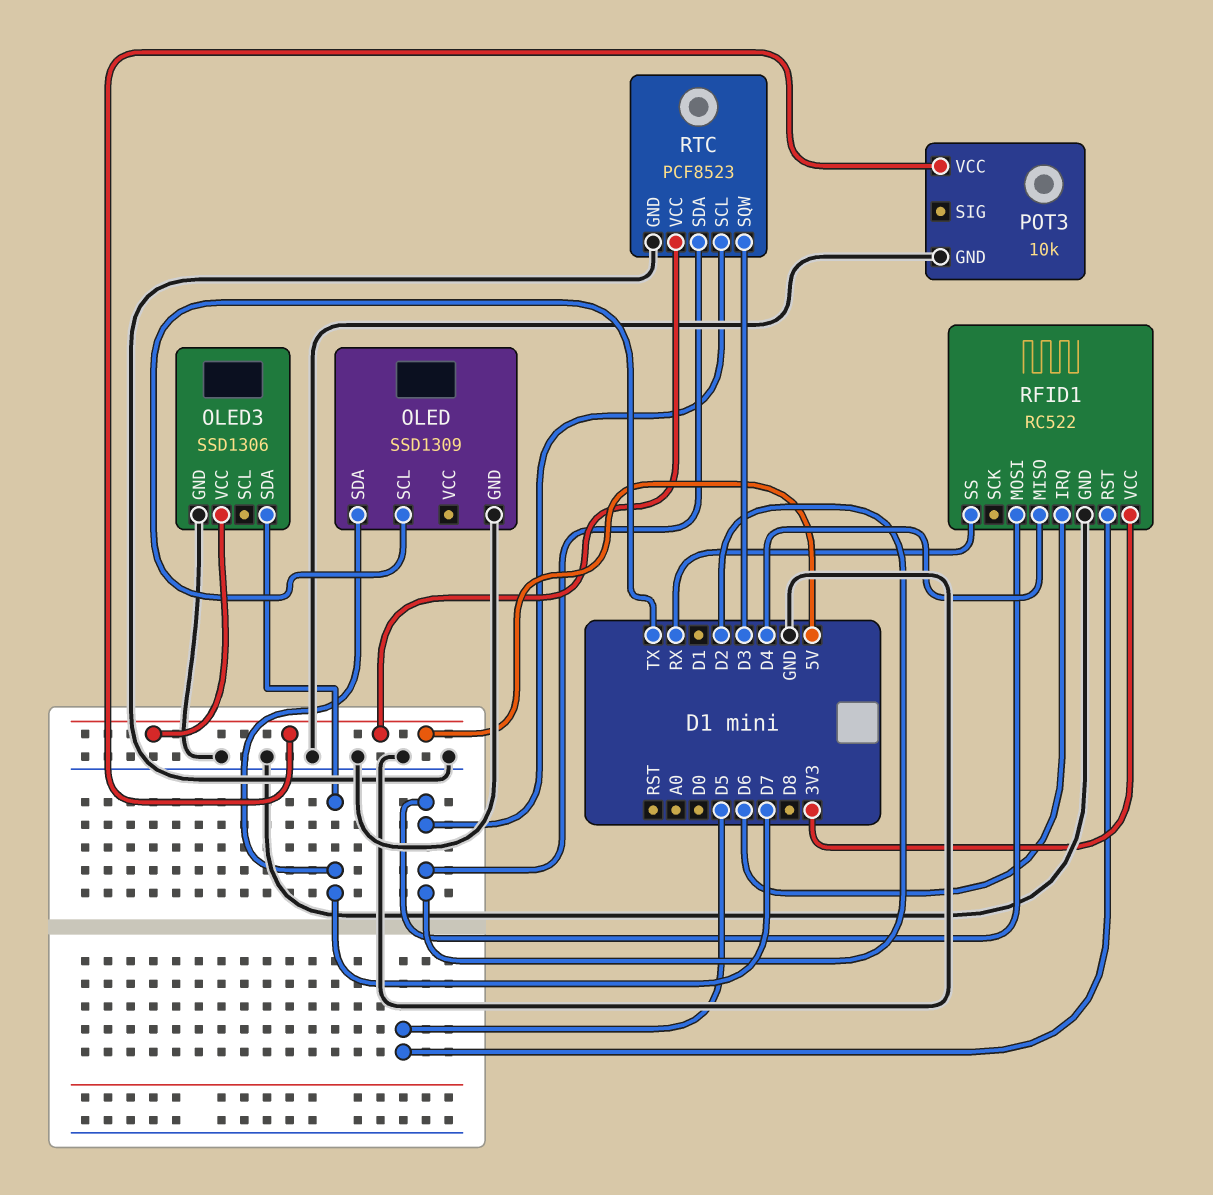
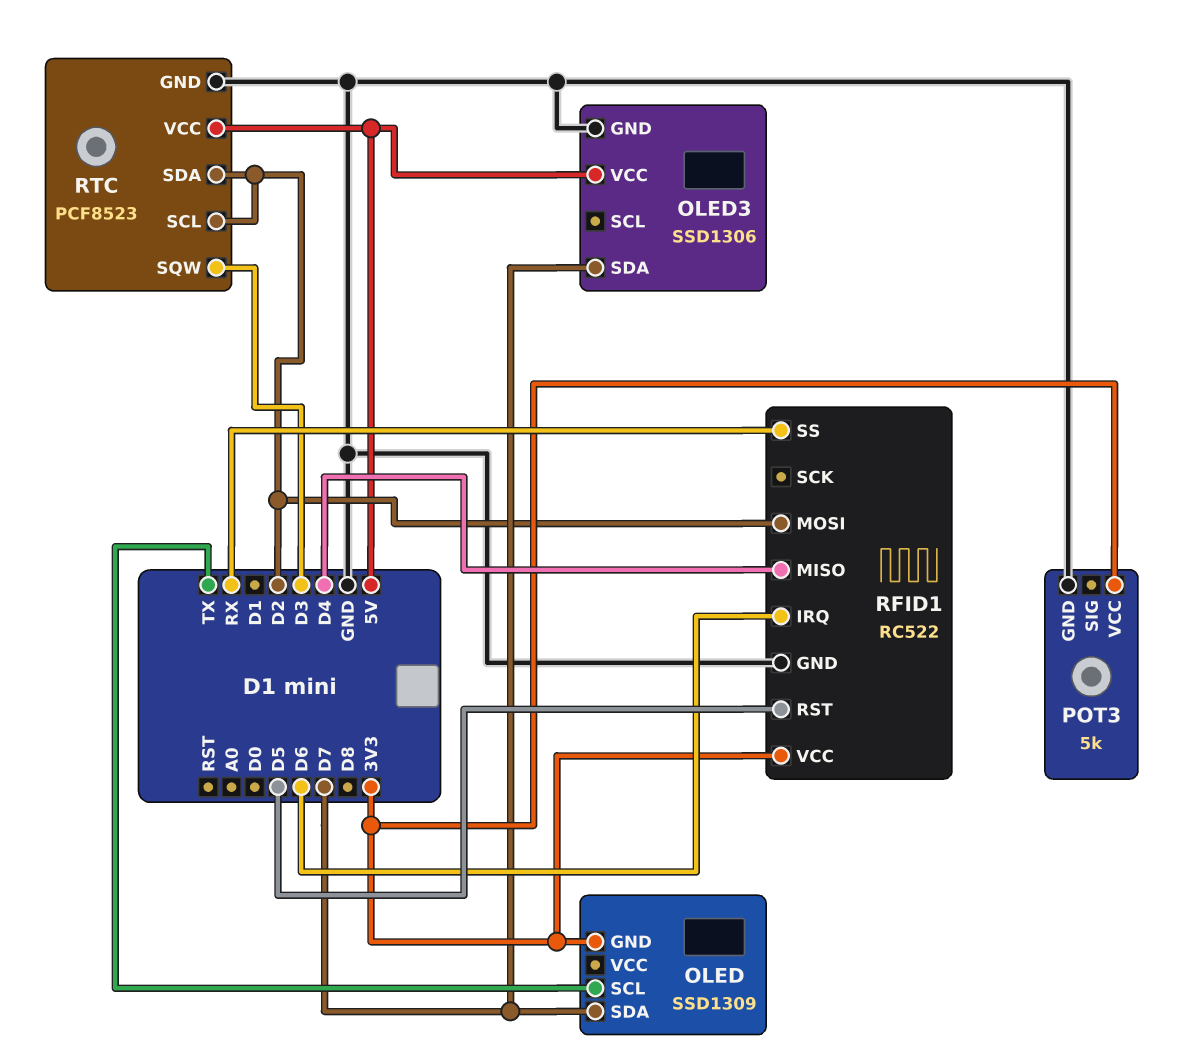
OLED pin GND: GND -> 3V3
POT3: 10k -> 5k
POT3 pin VCC: 5V -> 3V3

